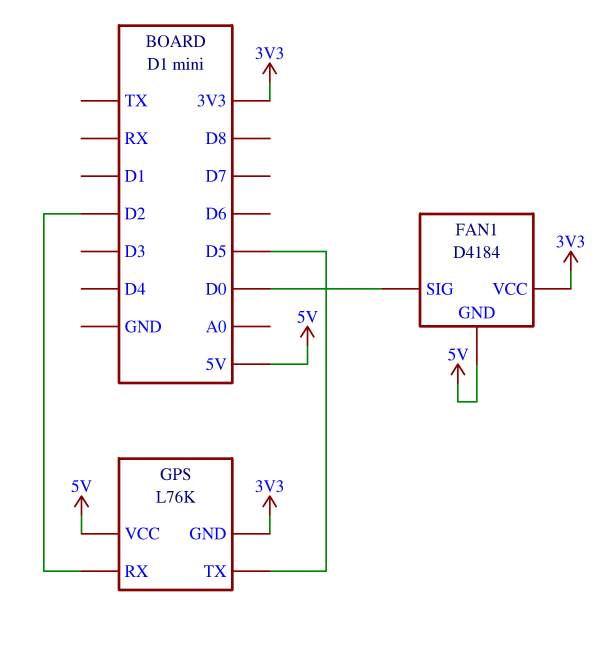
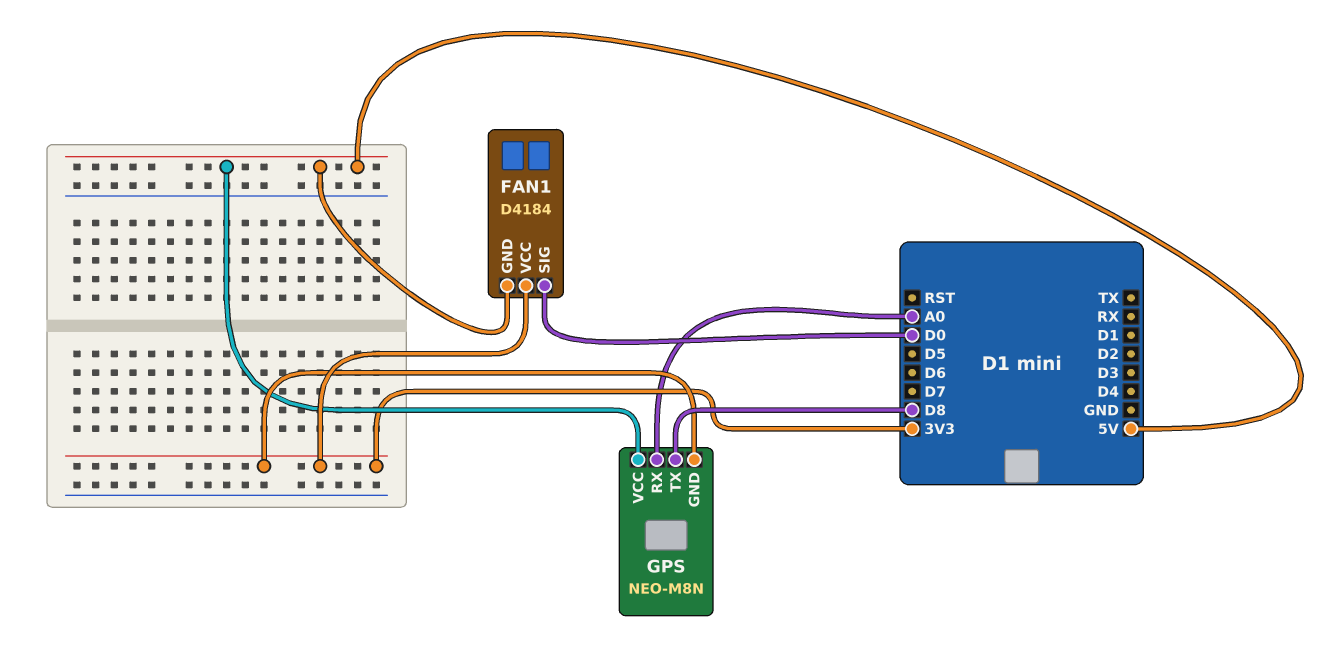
GPS: L76K -> NEO-M8N
GPS pin RX: D2 -> A0
GPS pin TX: D5 -> D8

